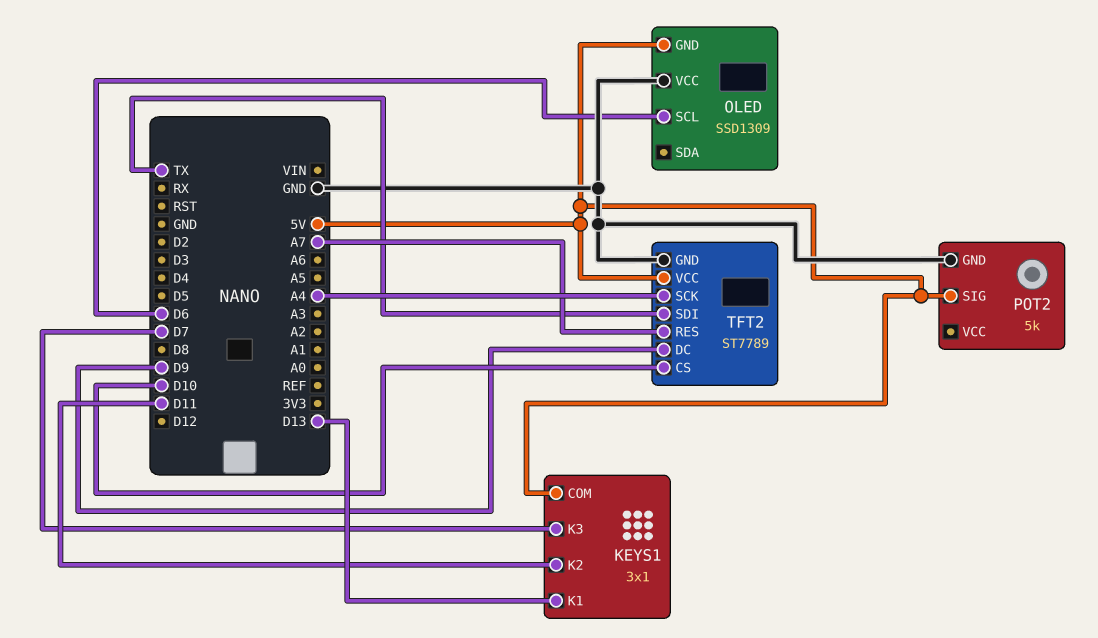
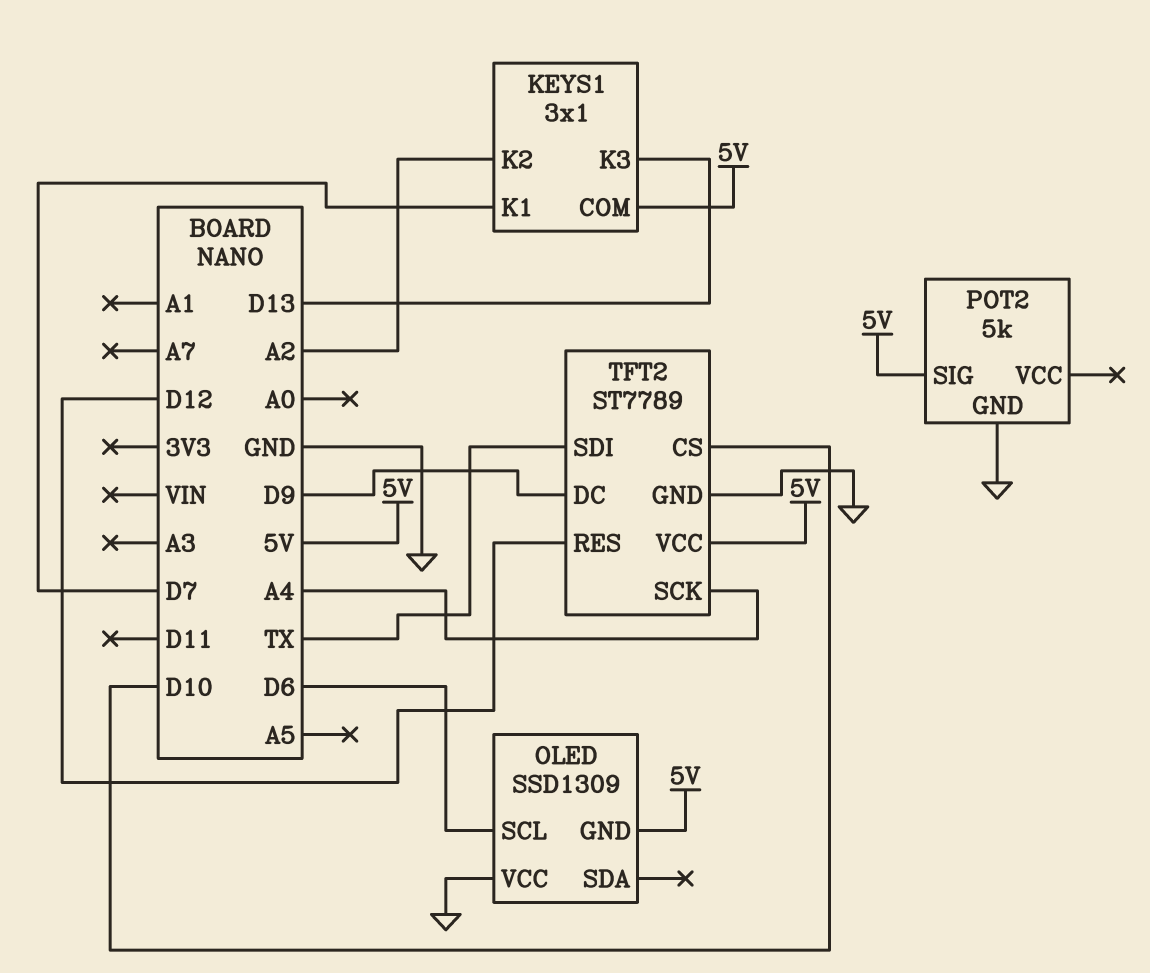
KEYS1 pin K1: D13 -> D7
KEYS1 pin K2: D11 -> A2
KEYS1 pin K3: D7 -> D13
TFT2 pin RES: A7 -> D12

